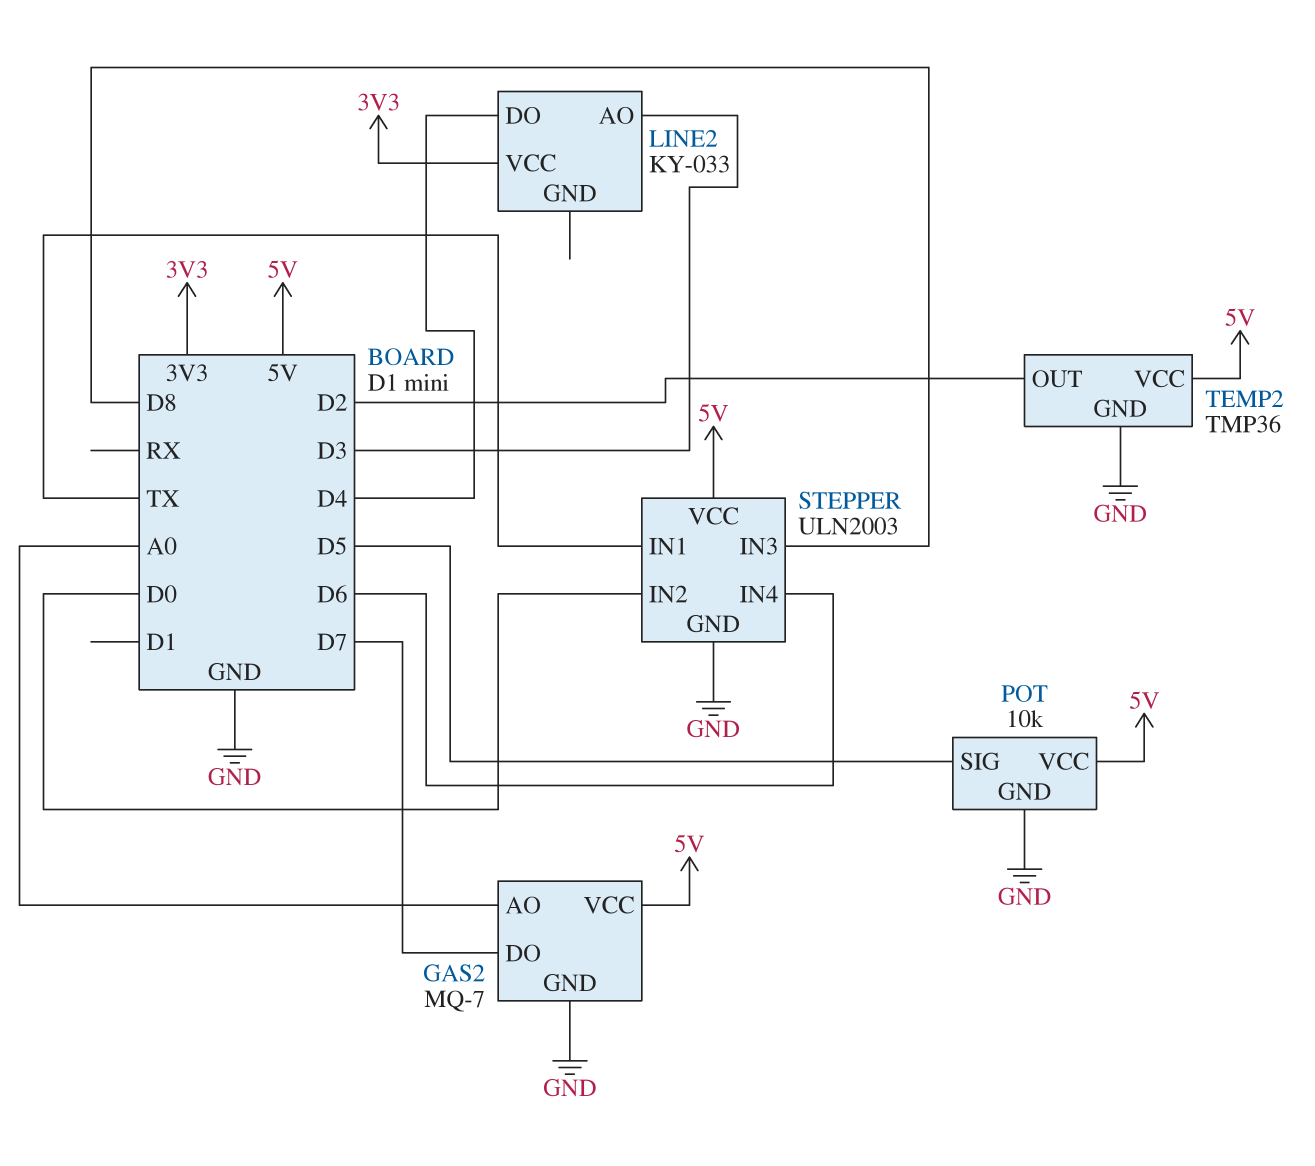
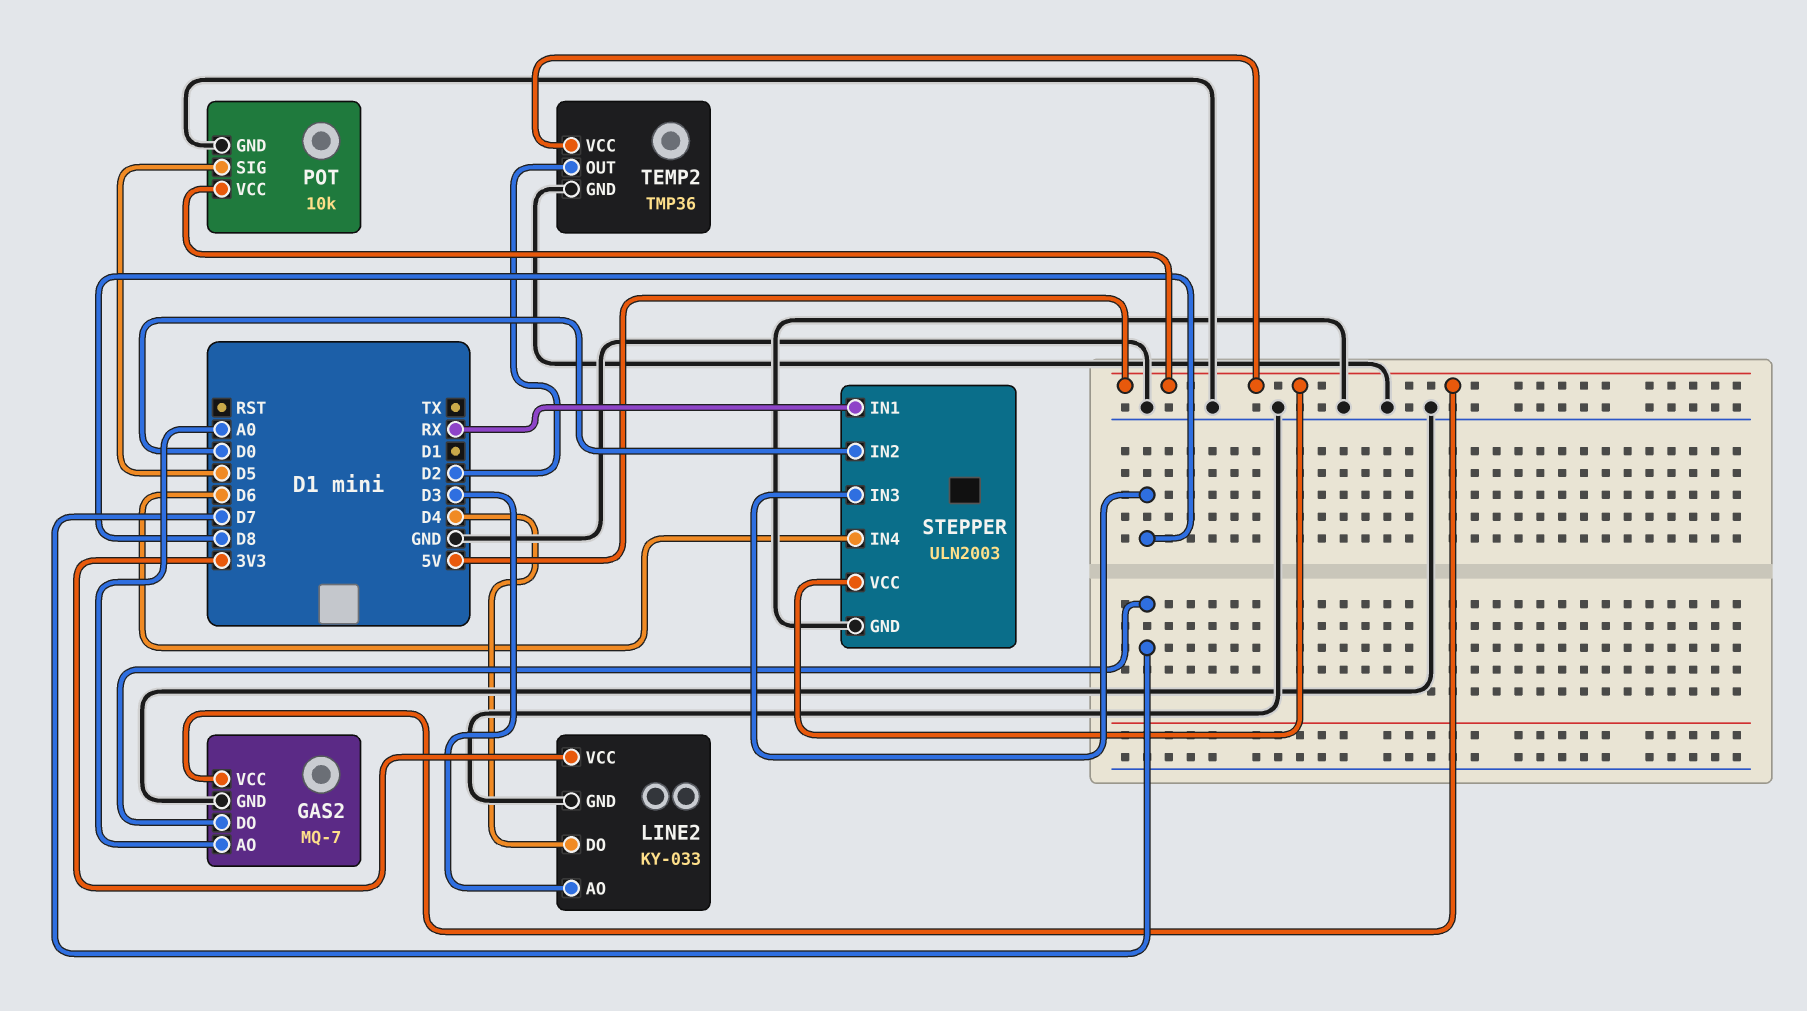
LINE2 pin GND: none -> GND
STEPPER pin IN1: TX -> RX

